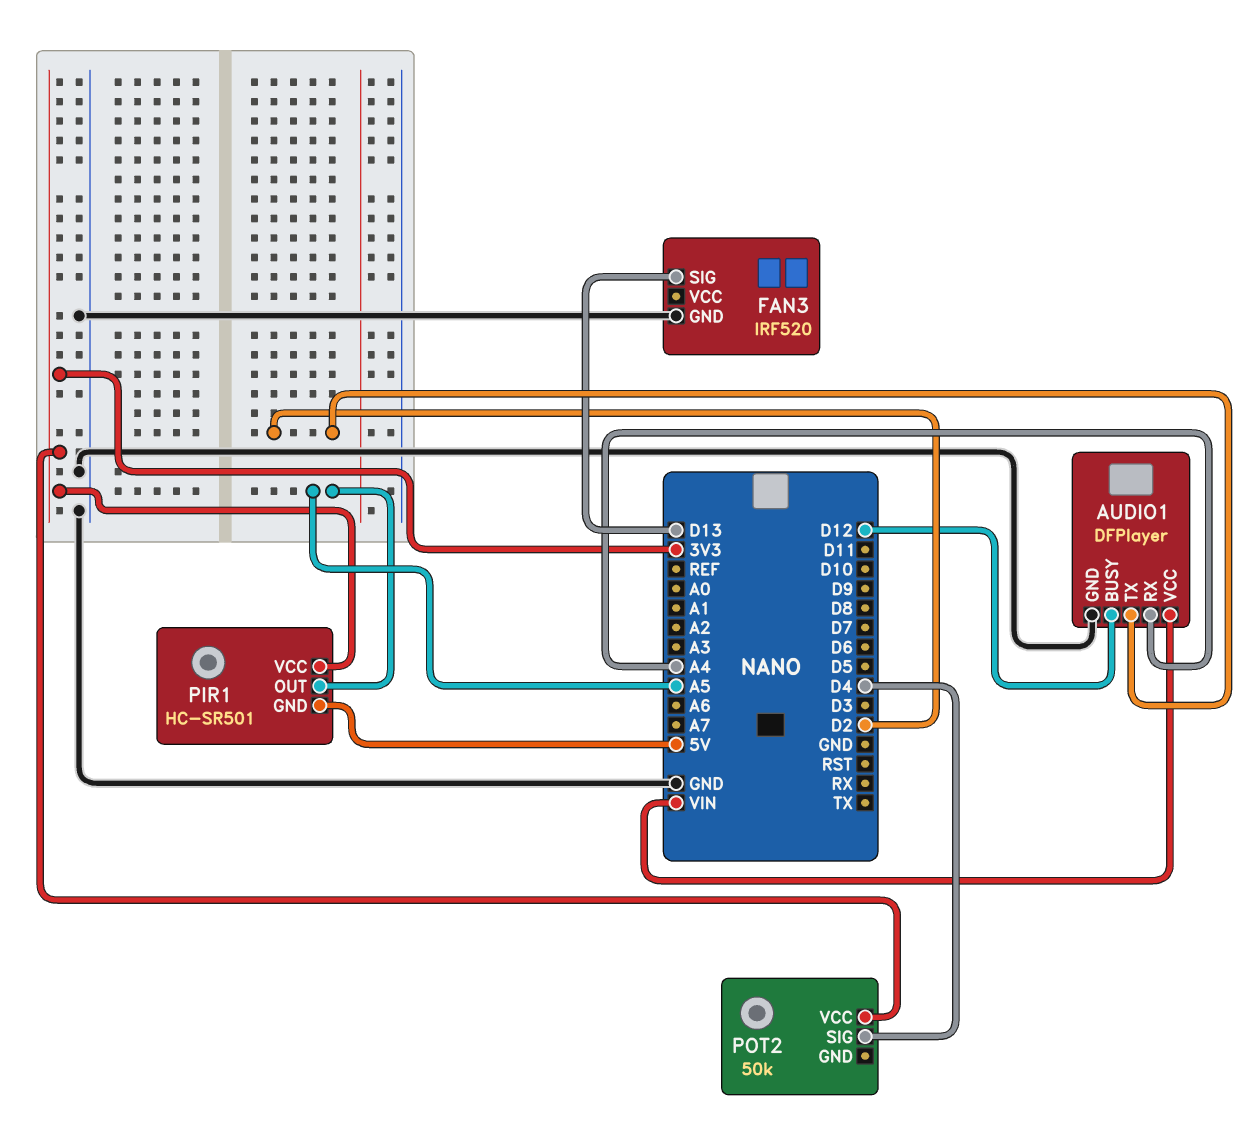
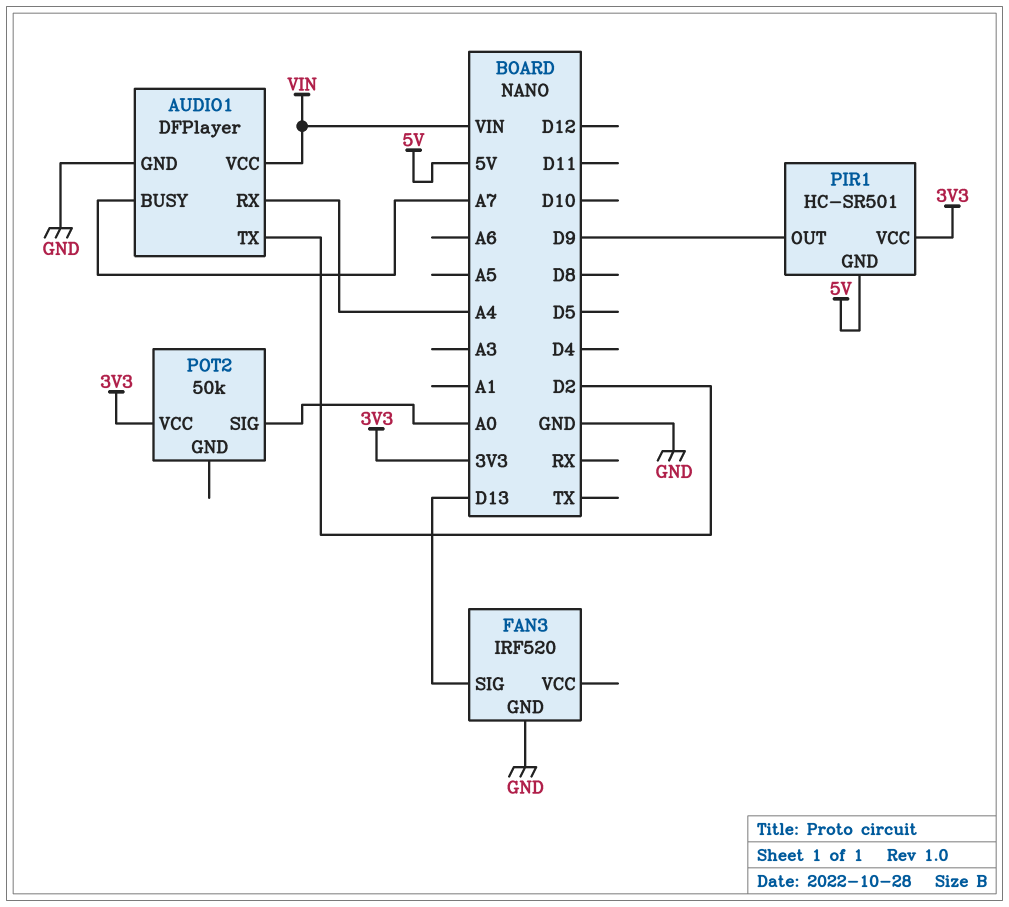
AUDIO1 pin BUSY: D12 -> A7
PIR1 pin OUT: A5 -> D9
POT2 pin SIG: D4 -> A0

